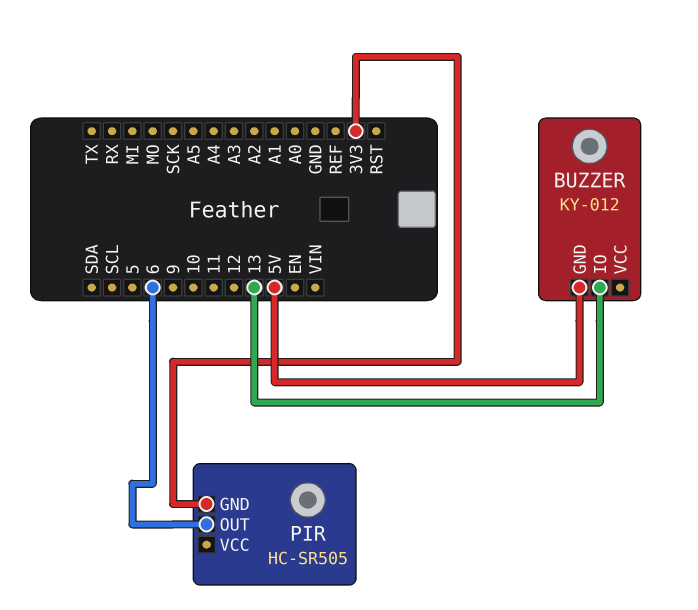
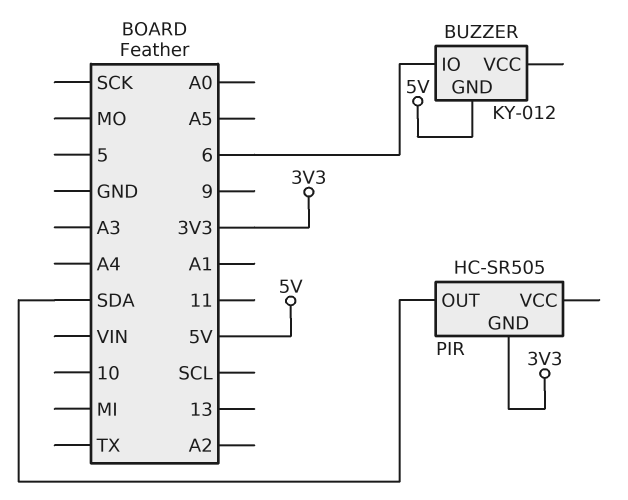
BUZZER pin IO: 13 -> 6
PIR pin OUT: 6 -> SDA

